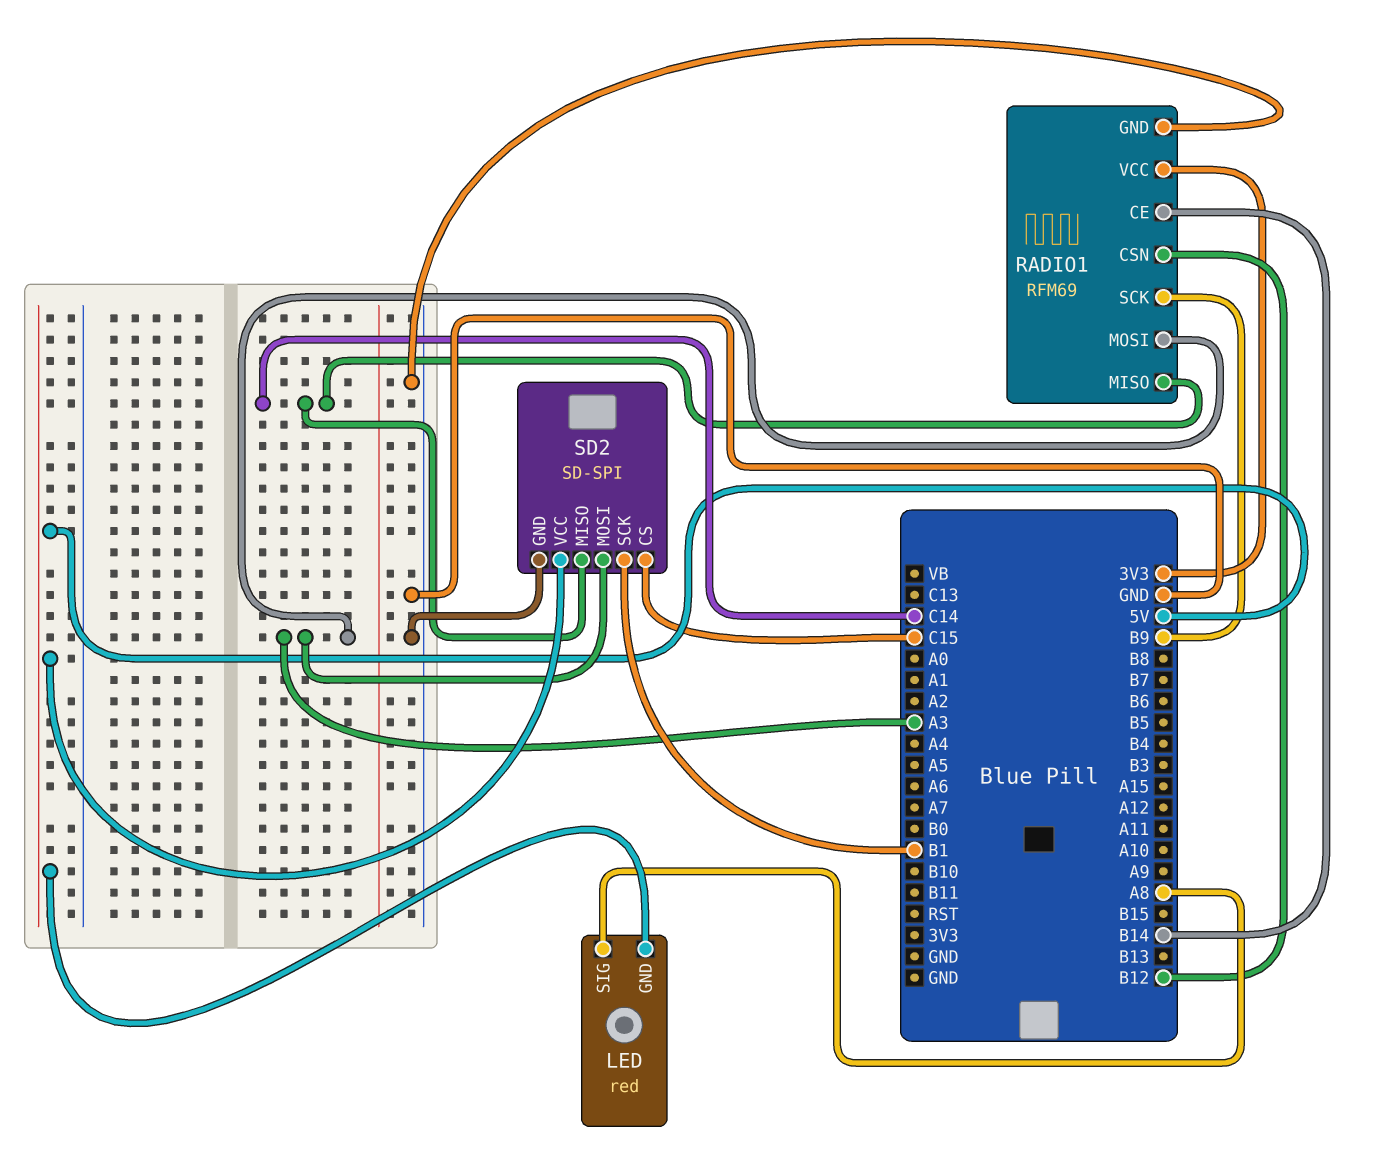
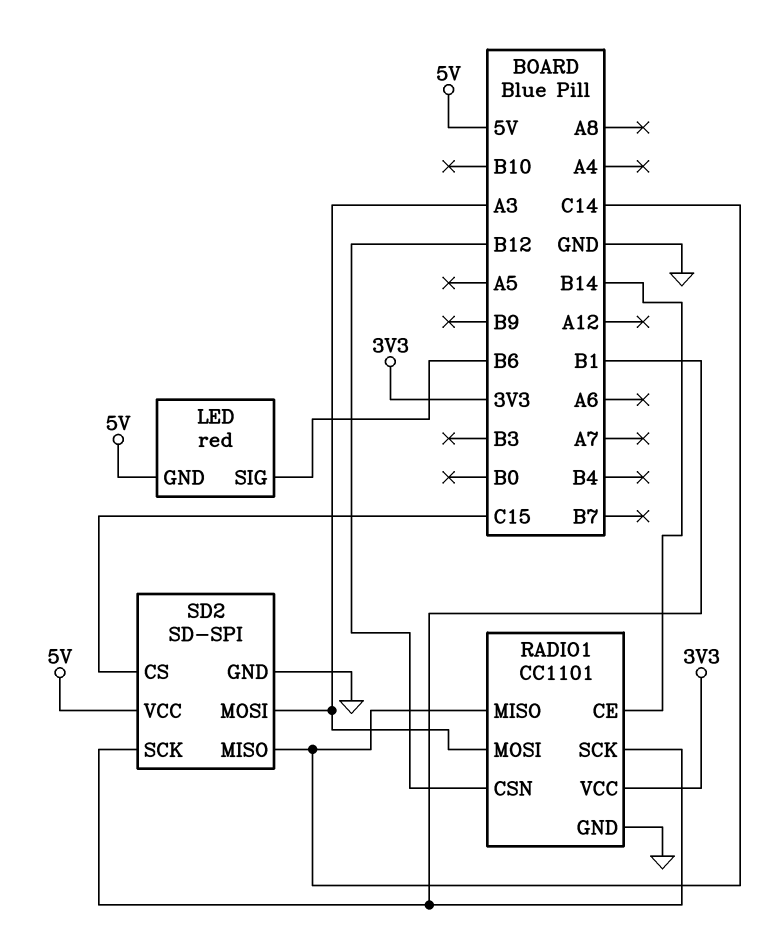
LED pin SIG: A8 -> B6
RADIO1: RFM69 -> CC1101
RADIO1 pin SCK: B9 -> B1

